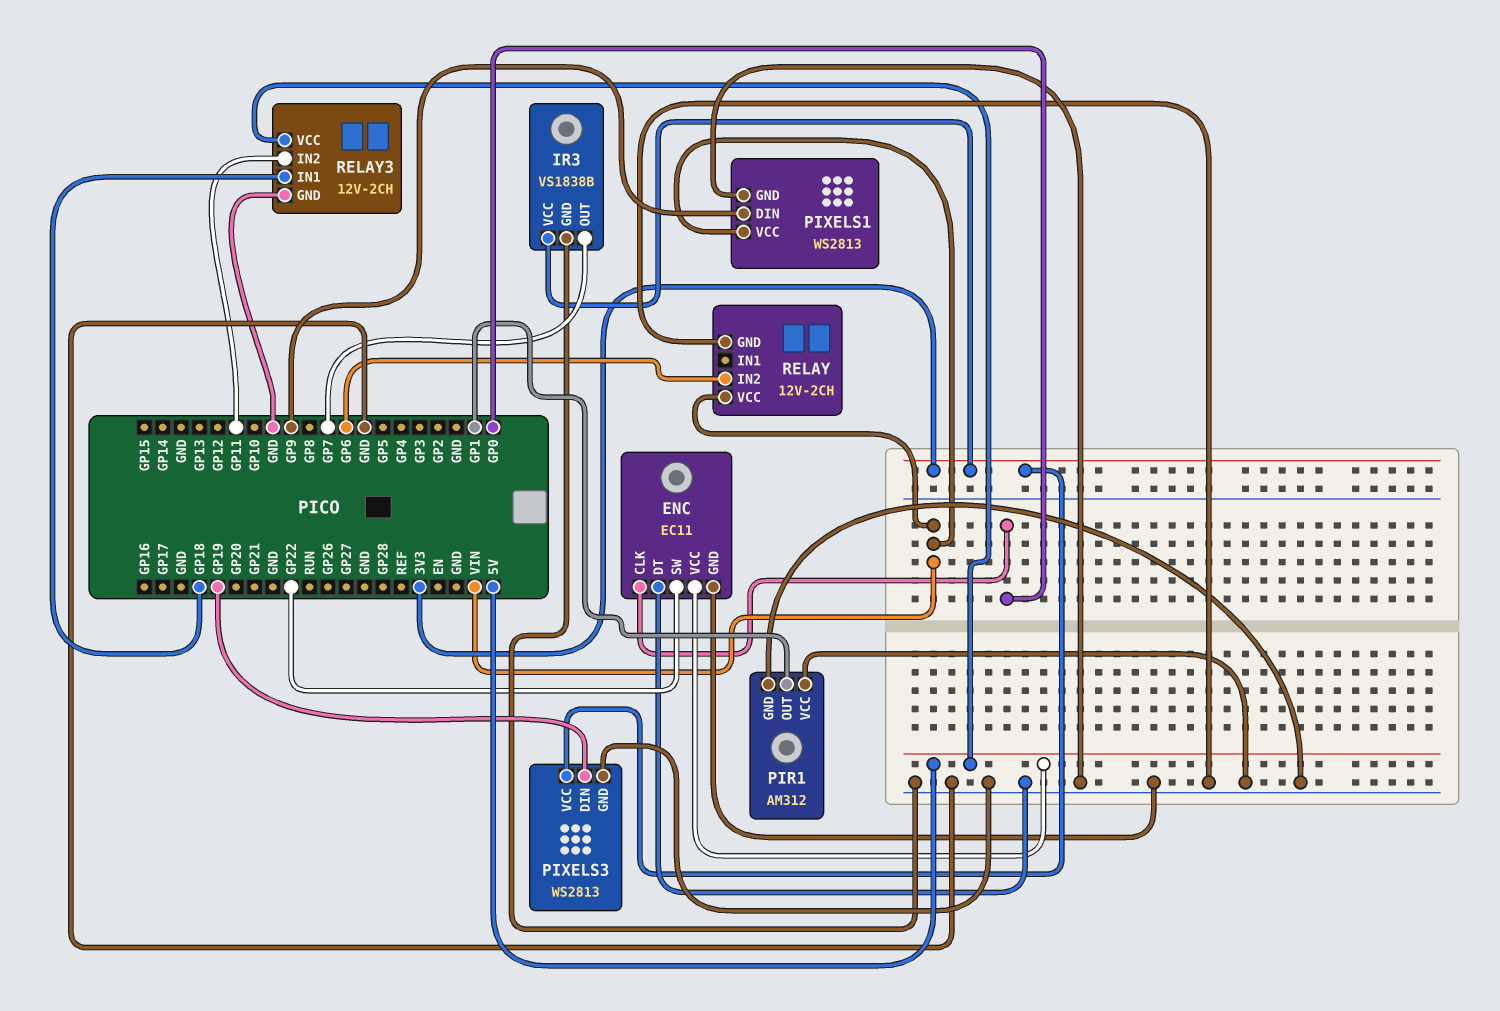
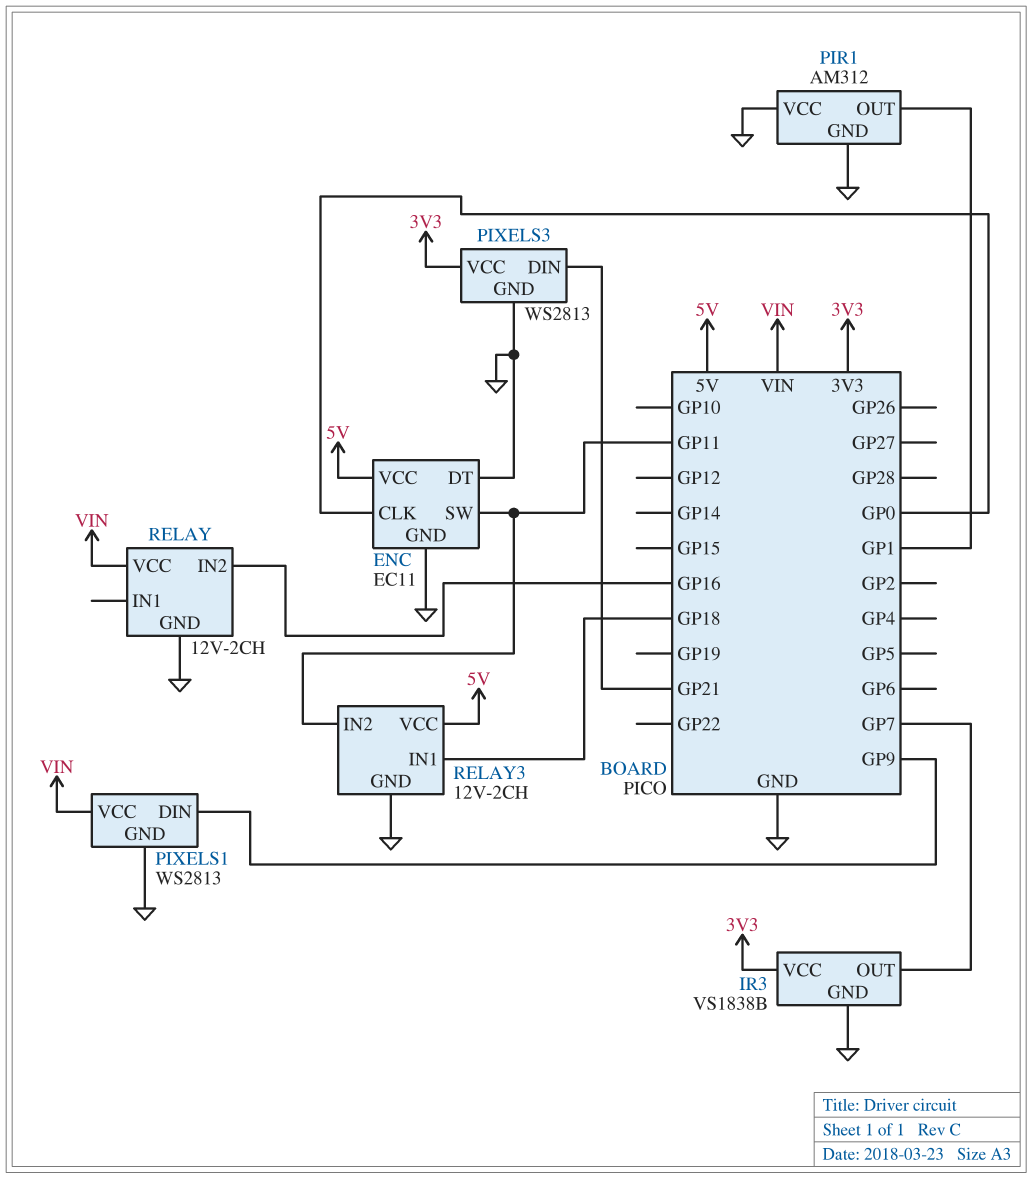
ENC pin SW: GP22 -> GP11
PIXELS3 pin DIN: GP19 -> GP21
RELAY pin IN2: GP6 -> GP16

